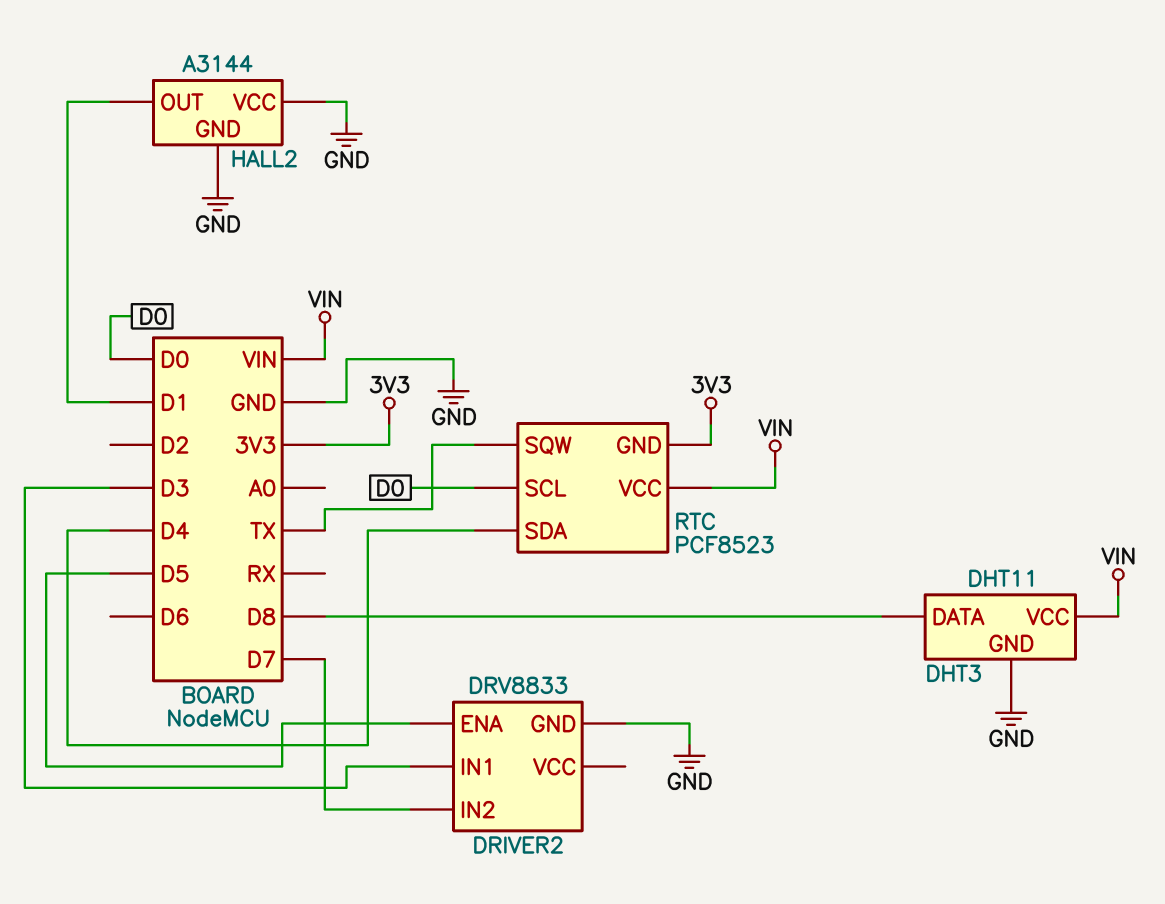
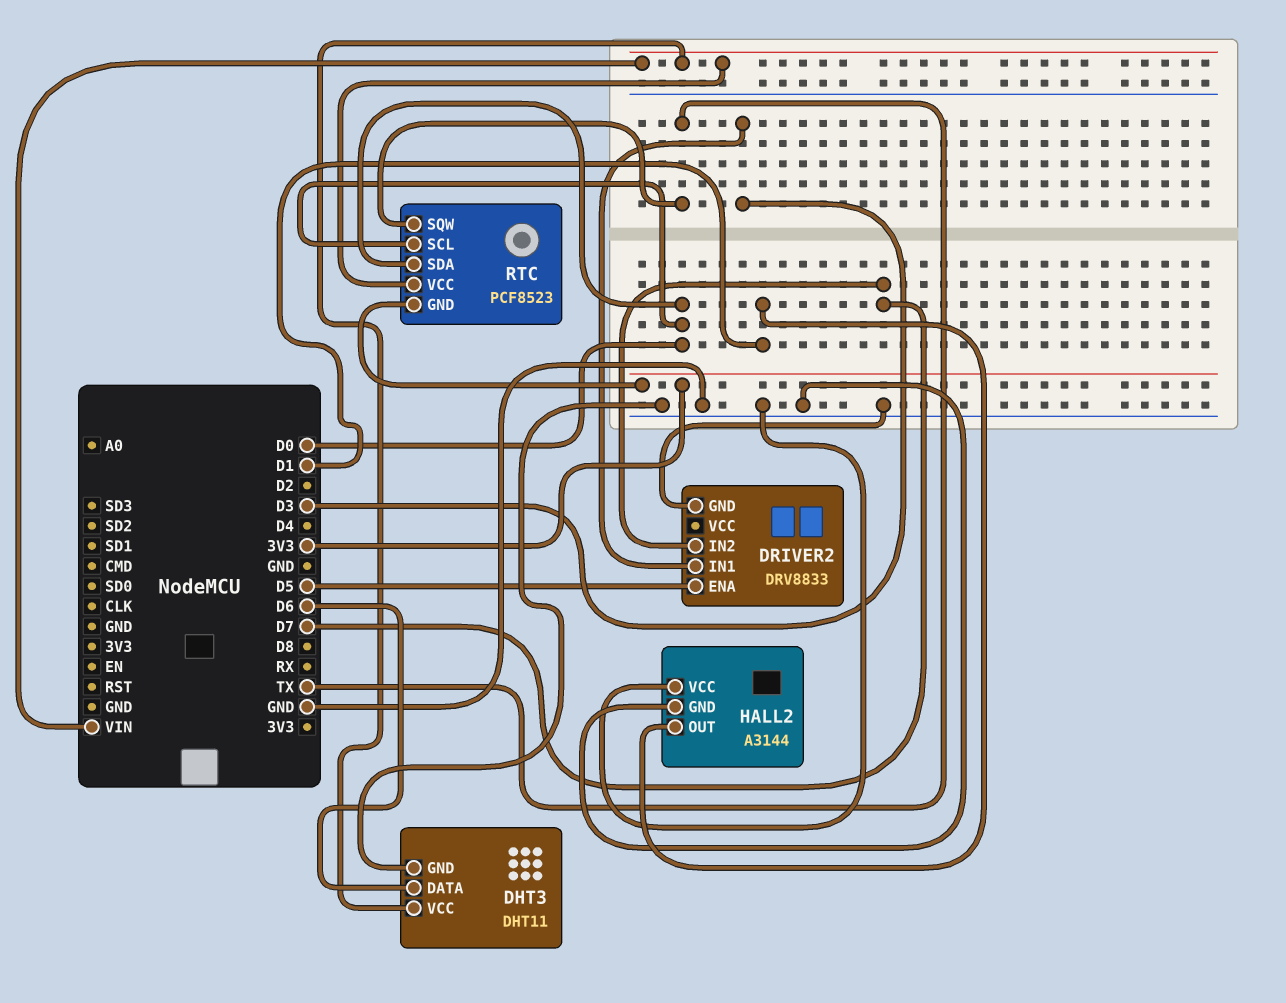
DHT3 pin DATA: D8 -> D6
RTC pin SDA: D4 -> D0

